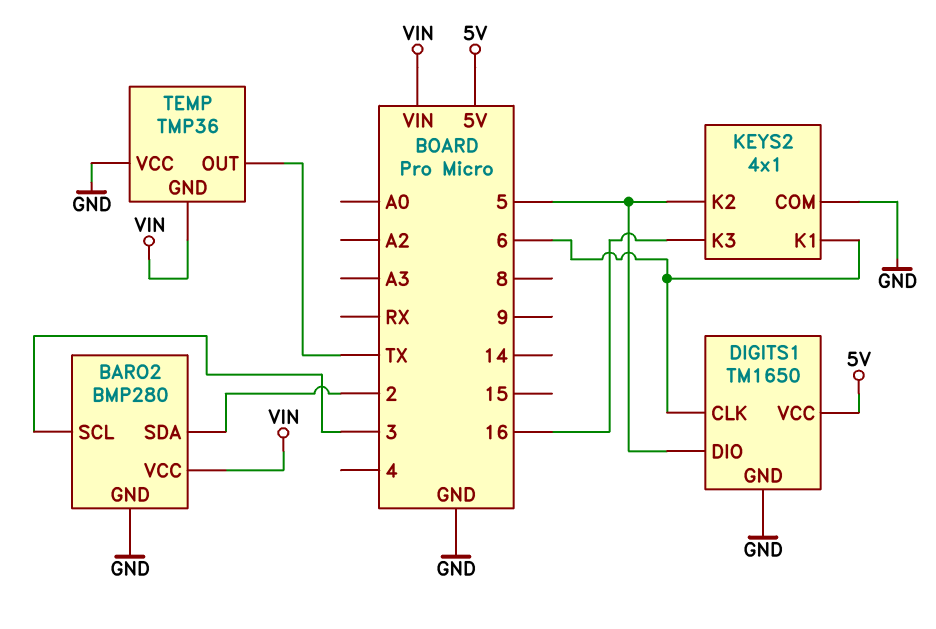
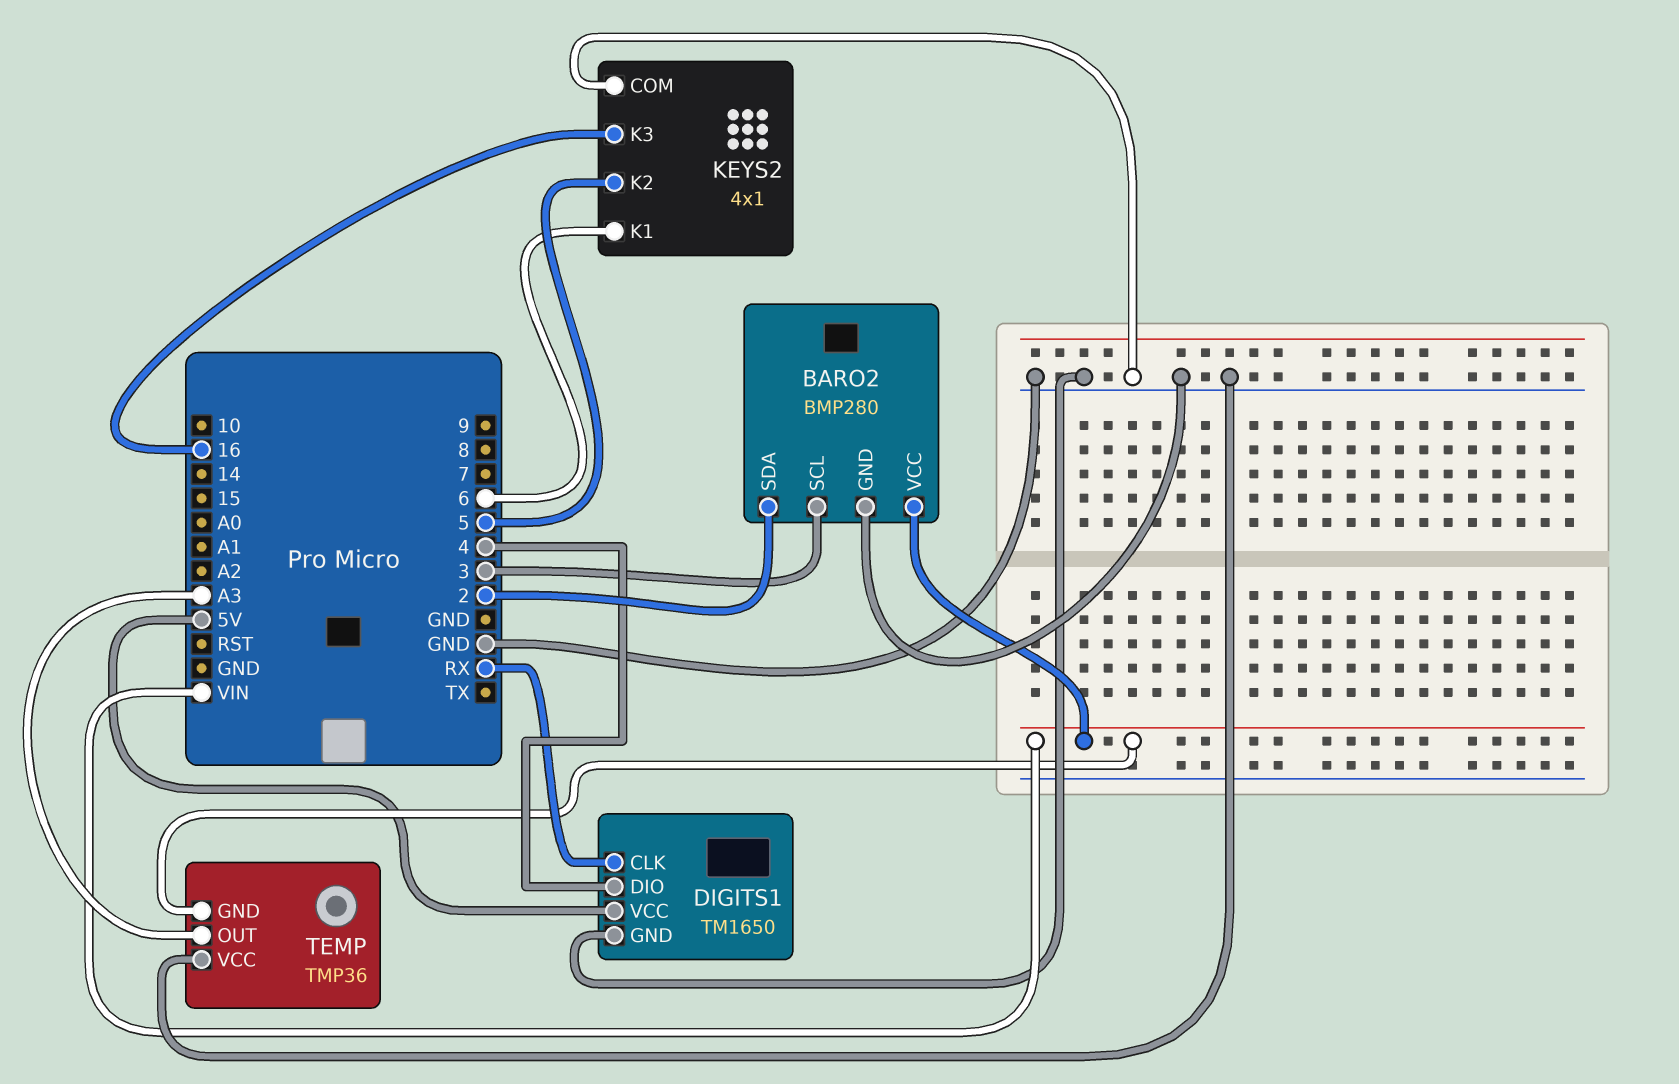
DIGITS1 pin CLK: 6 -> RX
DIGITS1 pin DIO: 5 -> 4
TEMP pin OUT: TX -> A3

